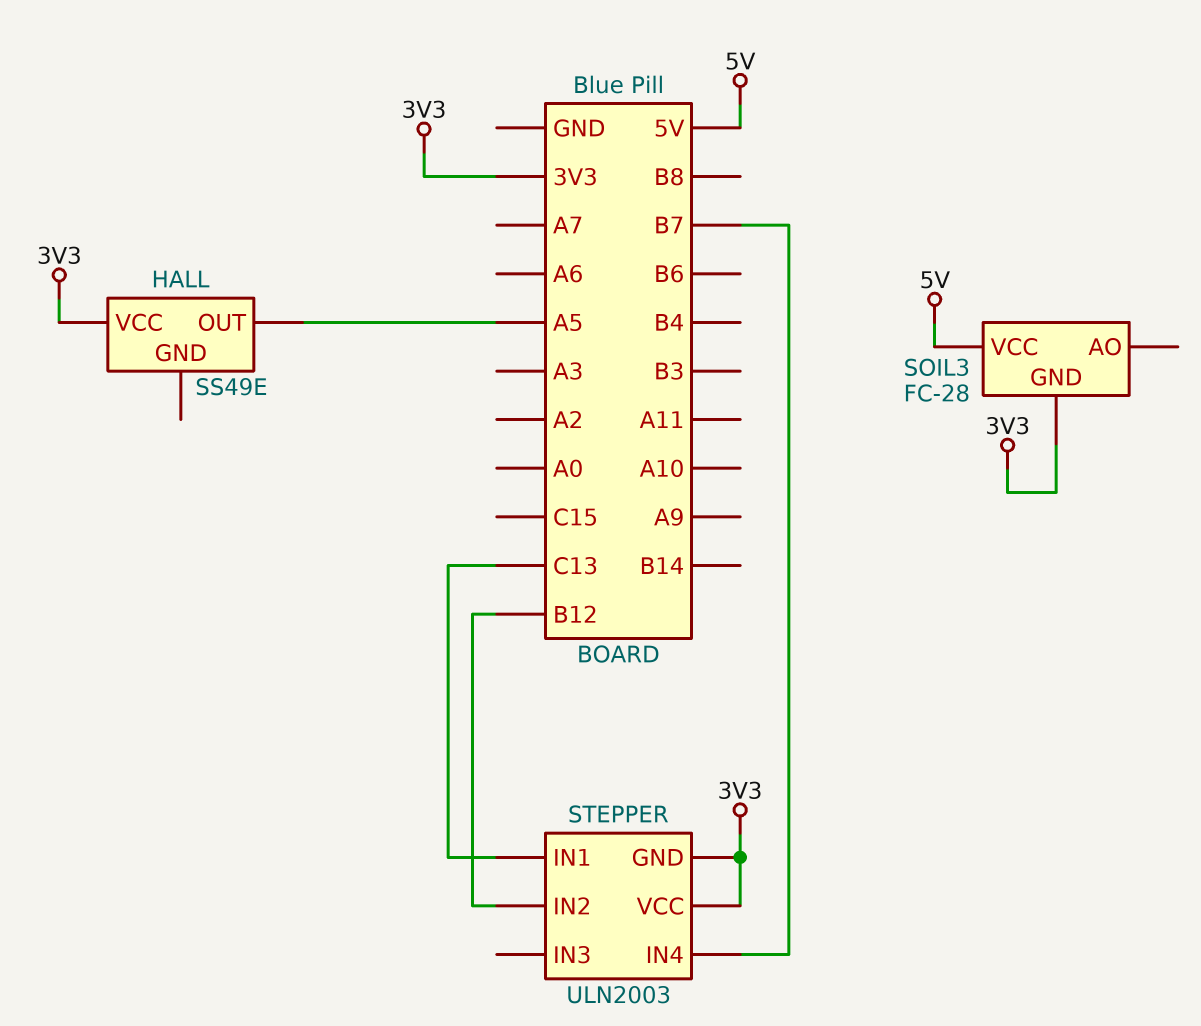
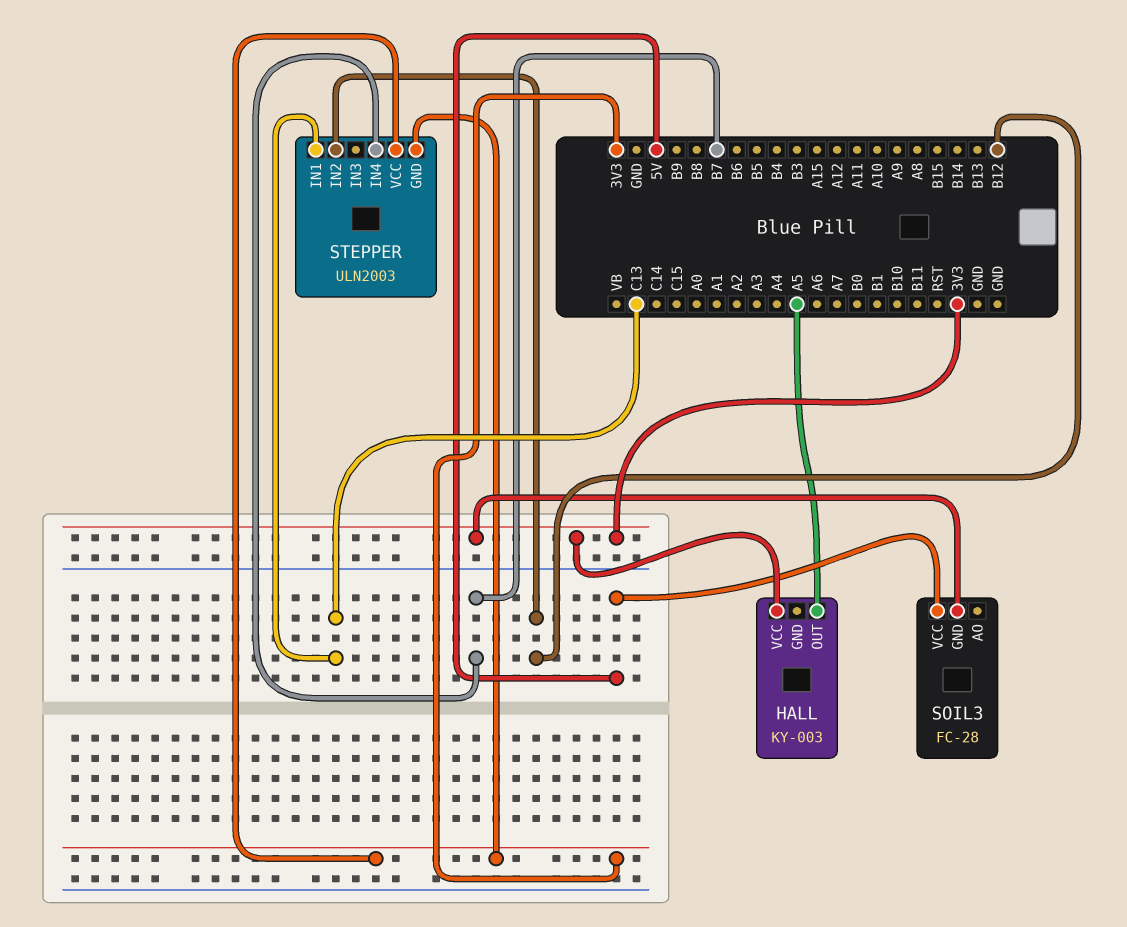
HALL: SS49E -> KY-003

